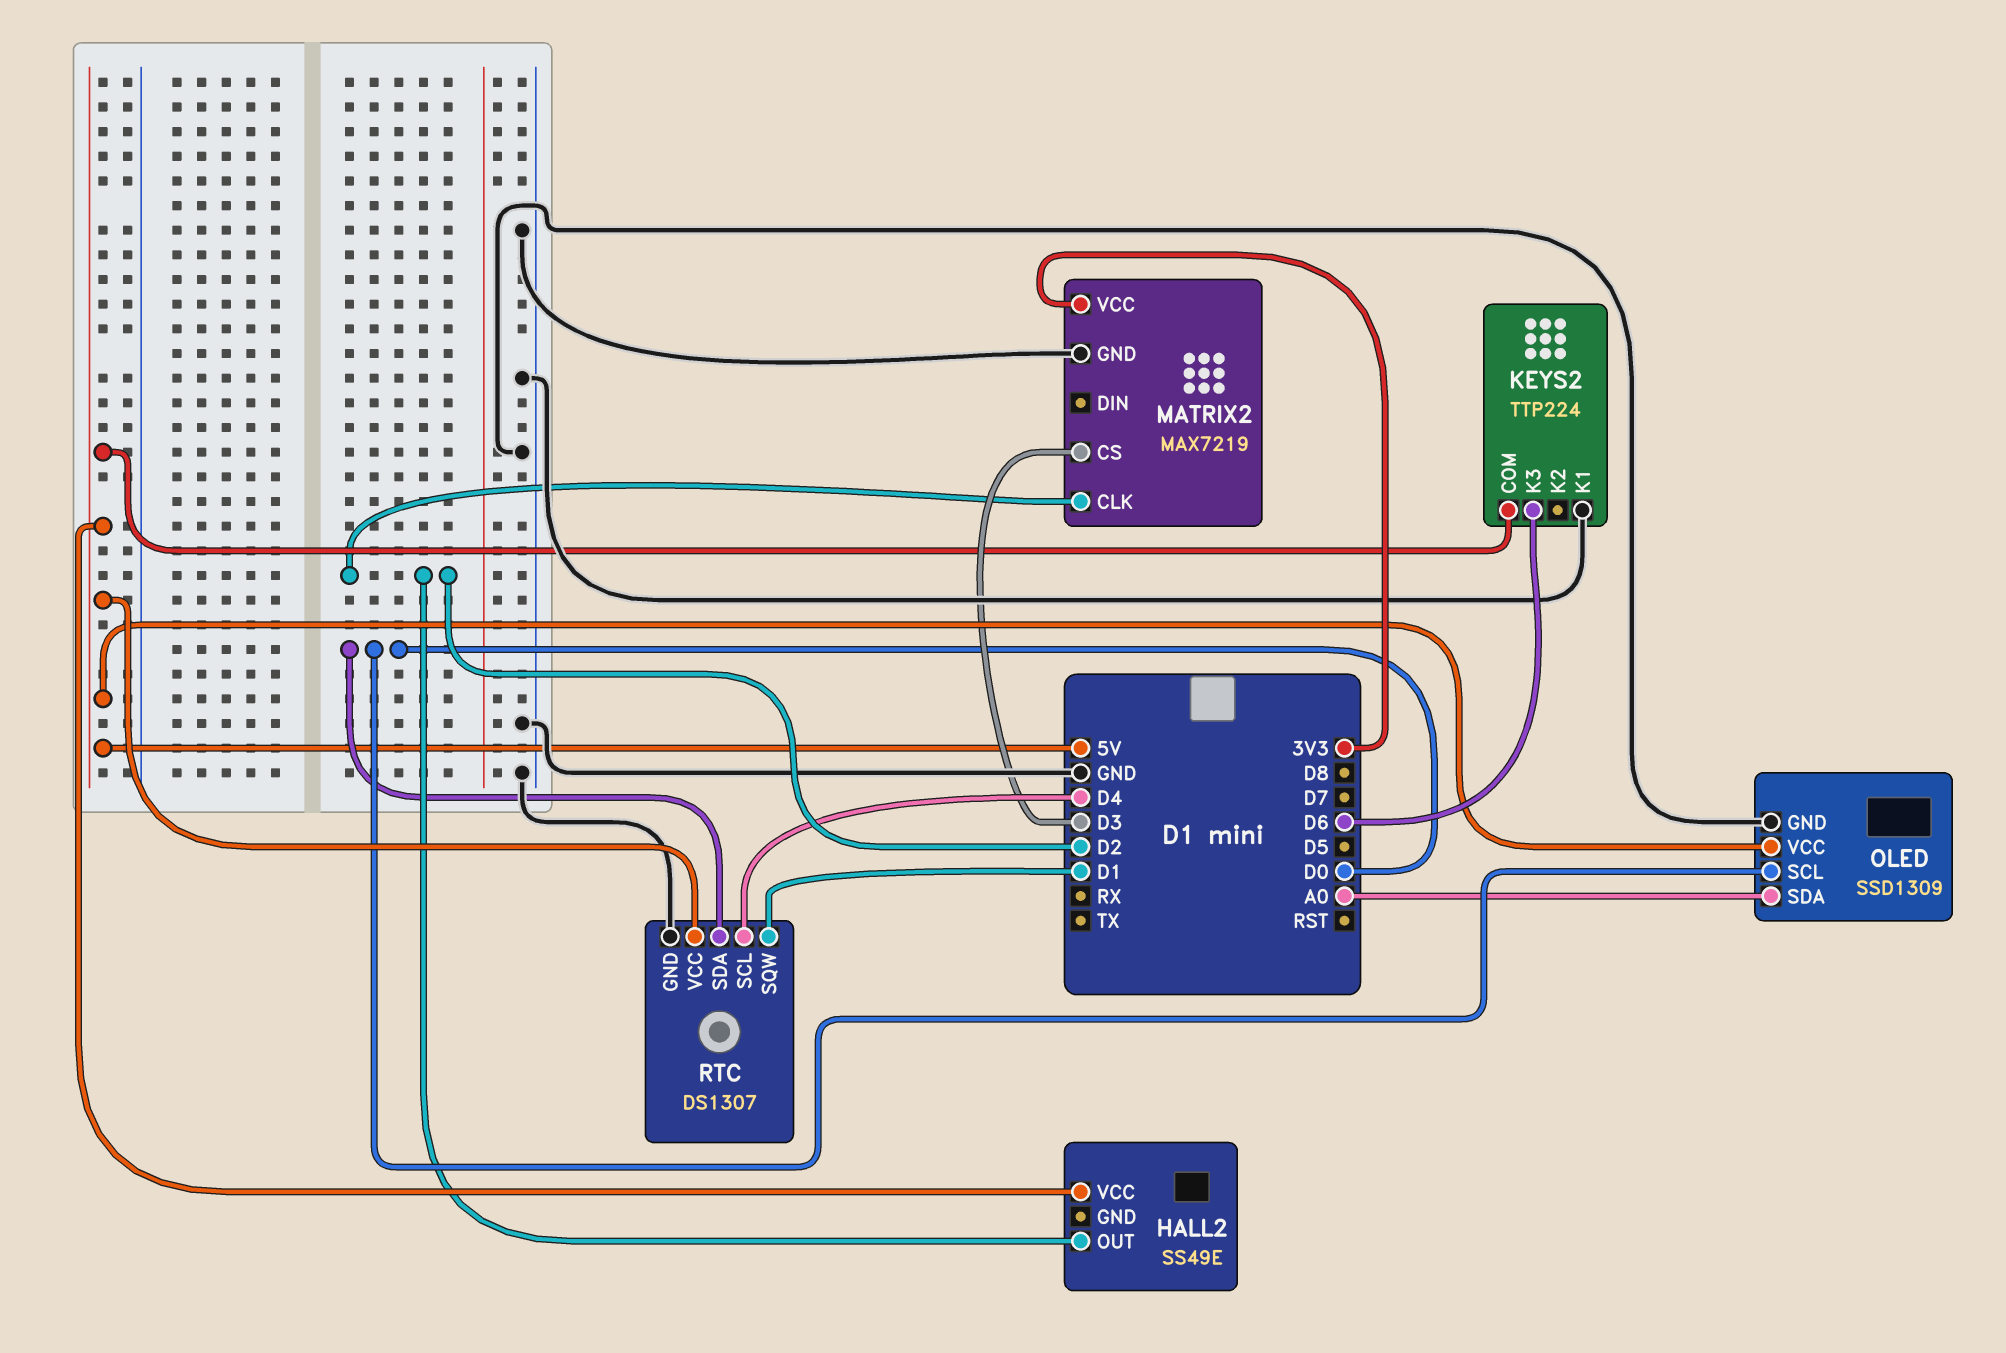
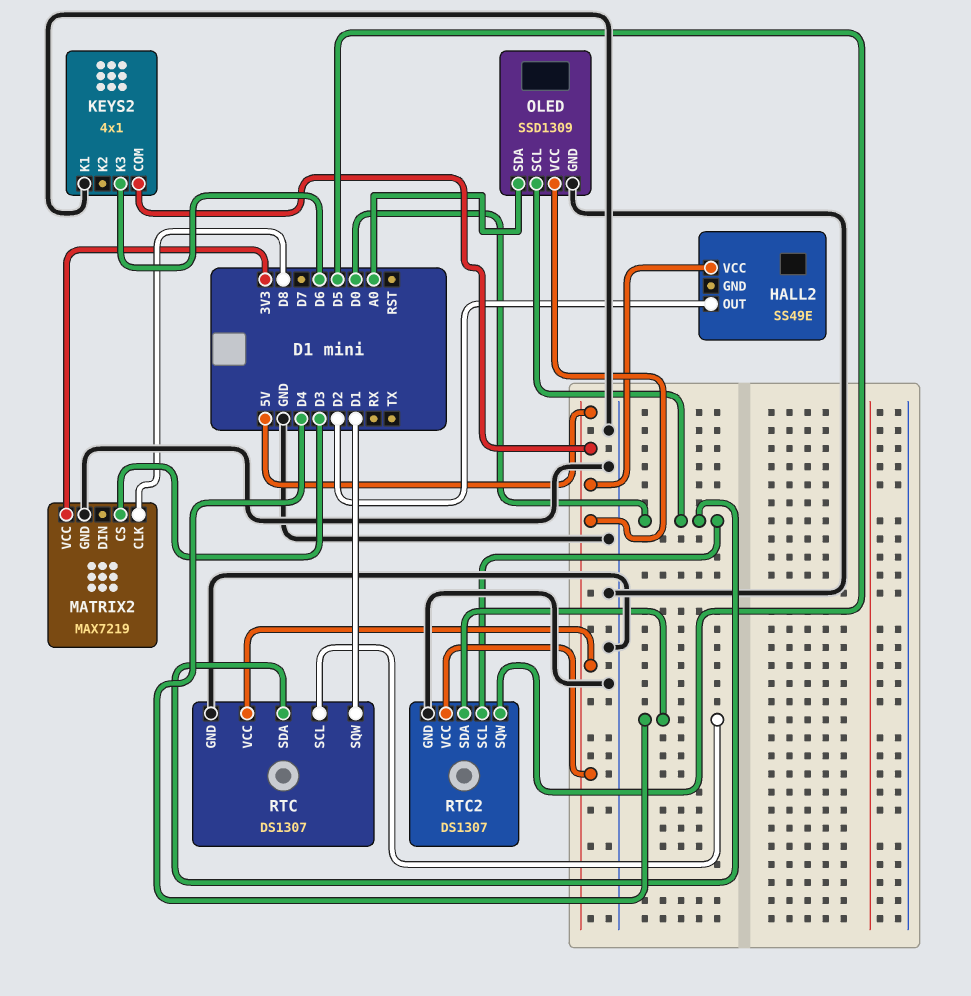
KEYS2: TTP224 -> 4x1
MATRIX2 pin CLK: D2 -> D8
RTC2: none -> DS1307
RTC2 pin GND: none -> GND
RTC2 pin SCL: none -> D0
RTC2 pin SDA: none -> D4
RTC2 pin SQW: none -> D5
RTC2 pin VCC: none -> 5V

